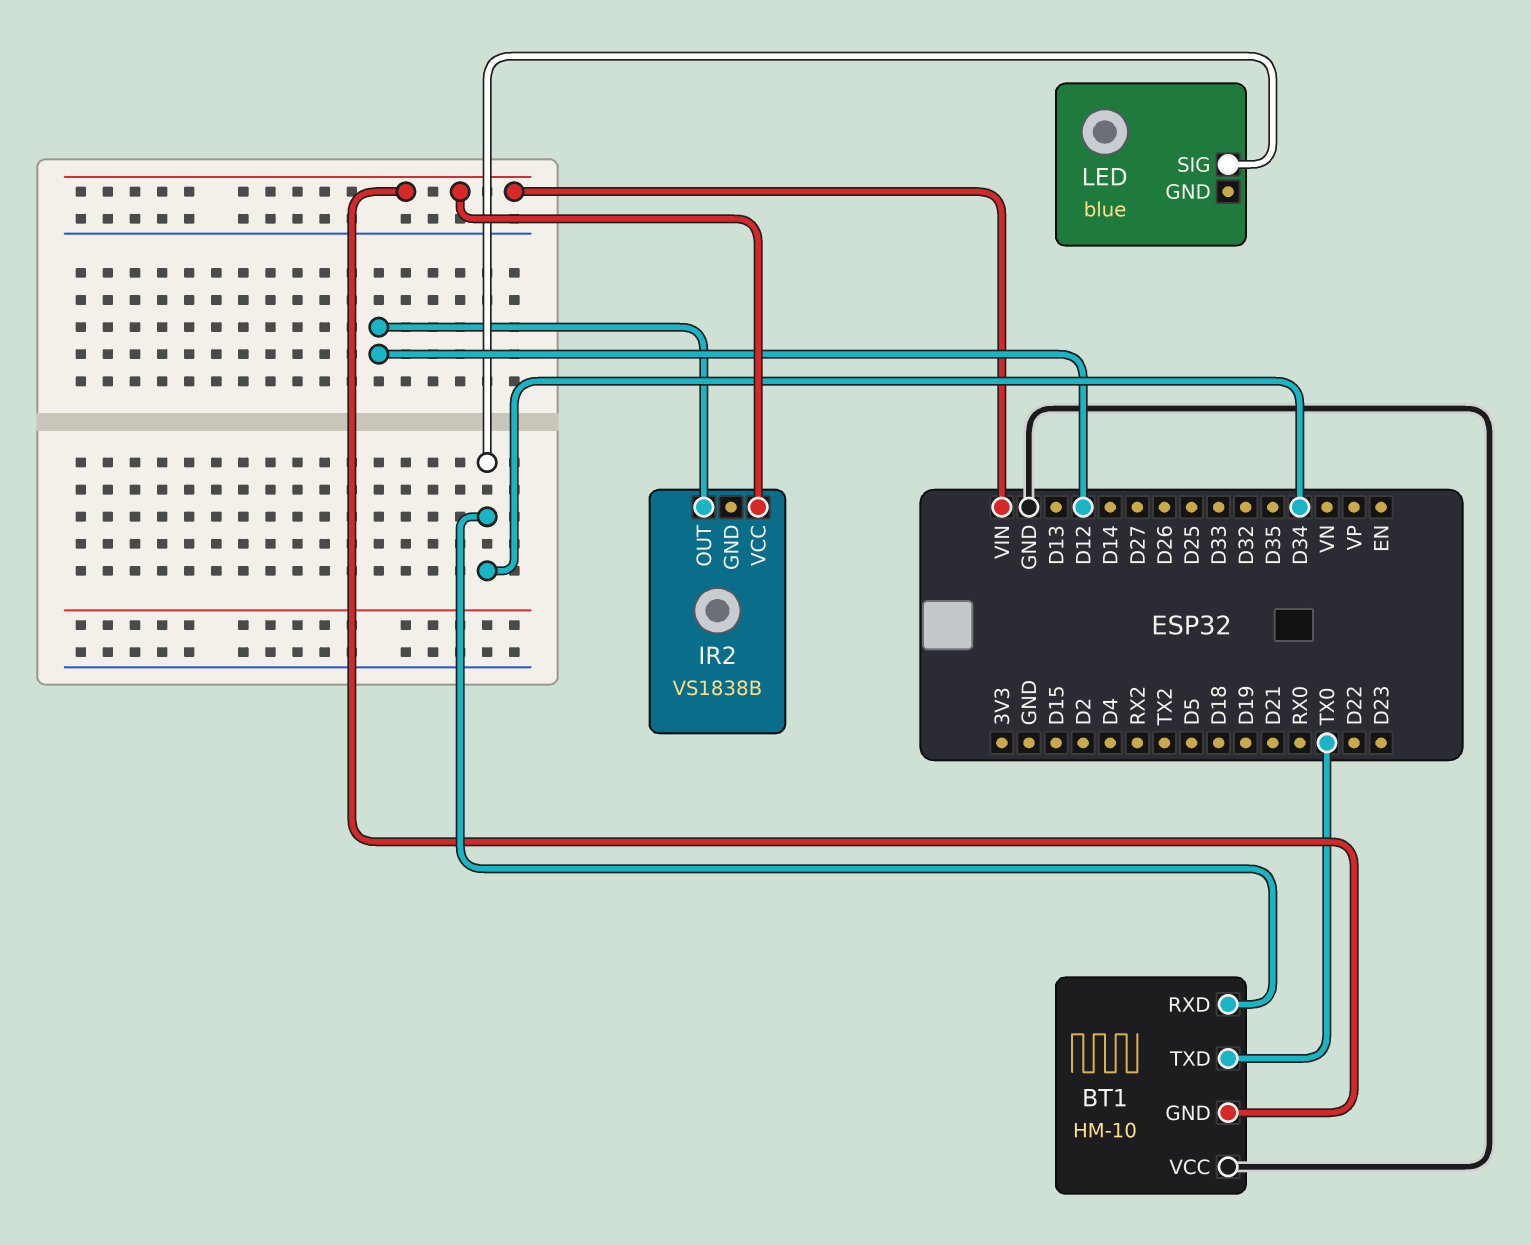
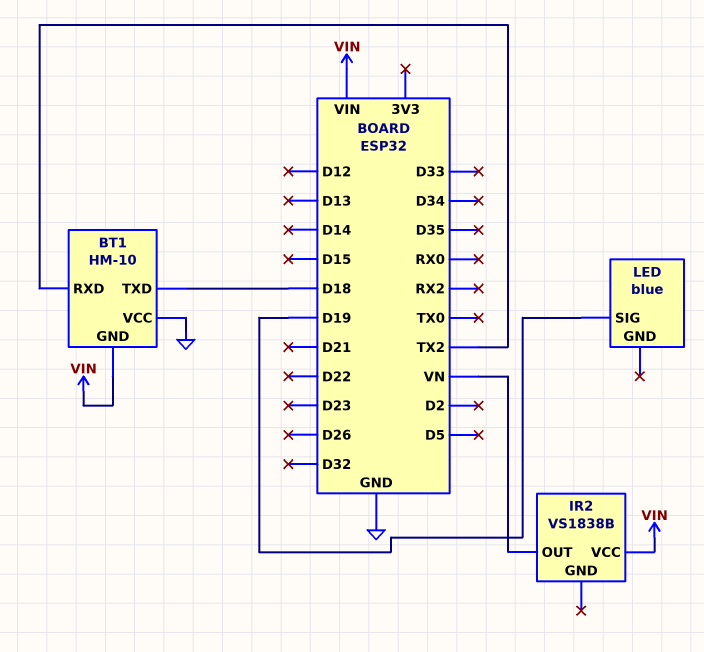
BT1 pin RXD: D34 -> TX2
BT1 pin TXD: TX0 -> D18
IR2 pin OUT: D12 -> VN
LED pin SIG: D34 -> D19

